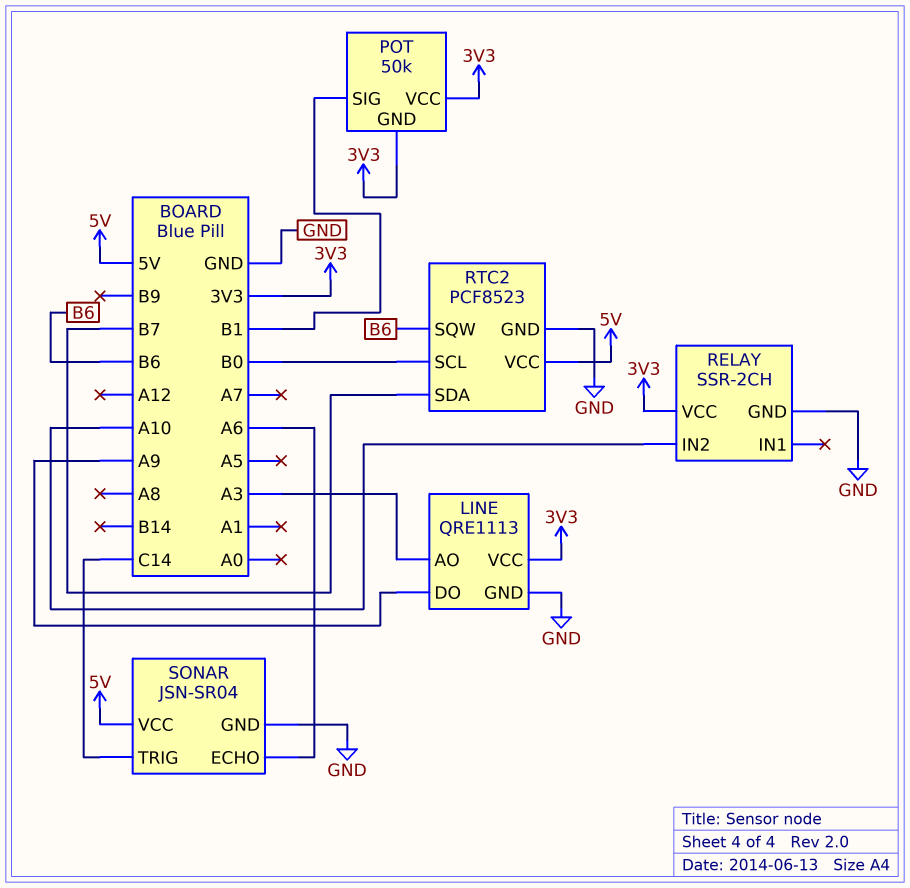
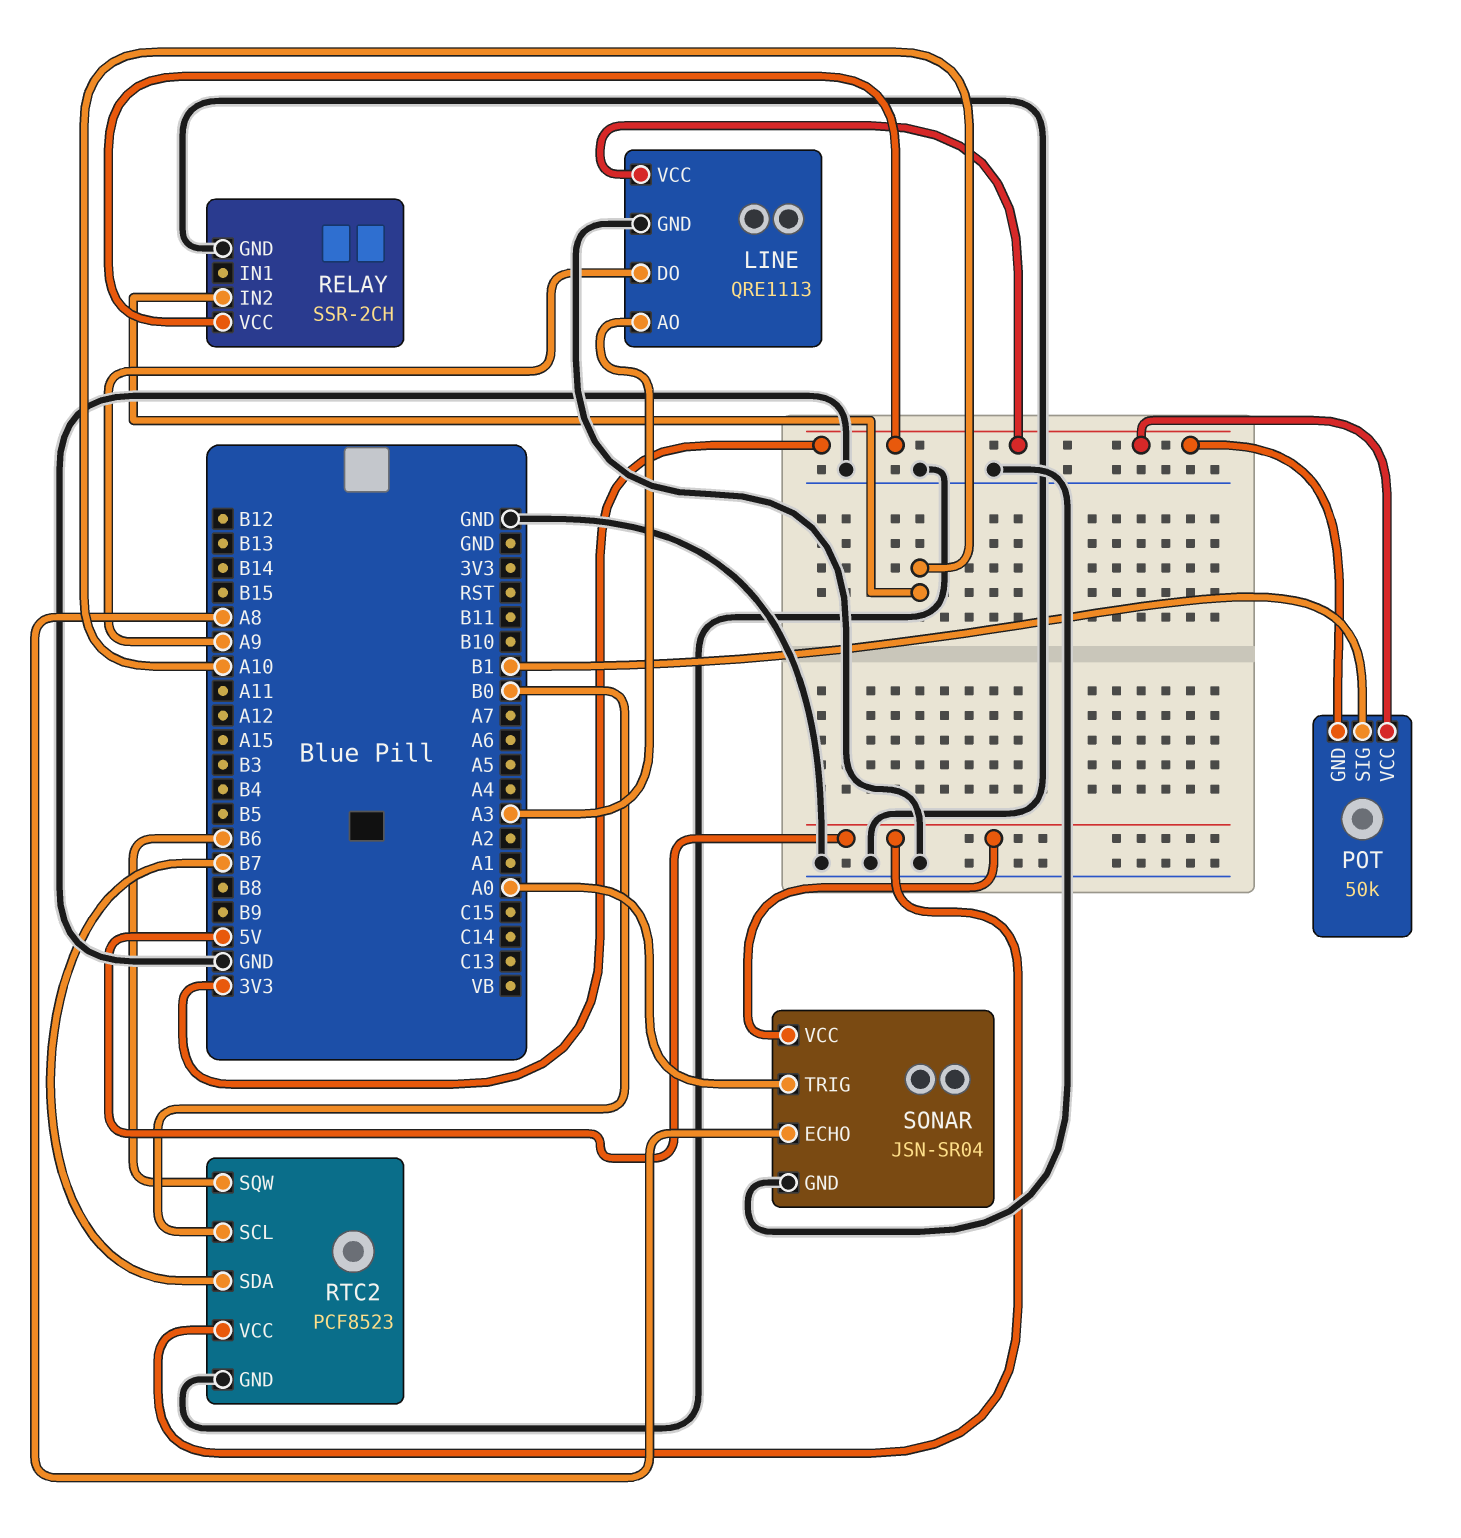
SONAR pin ECHO: A6 -> A8
SONAR pin TRIG: C14 -> A0

